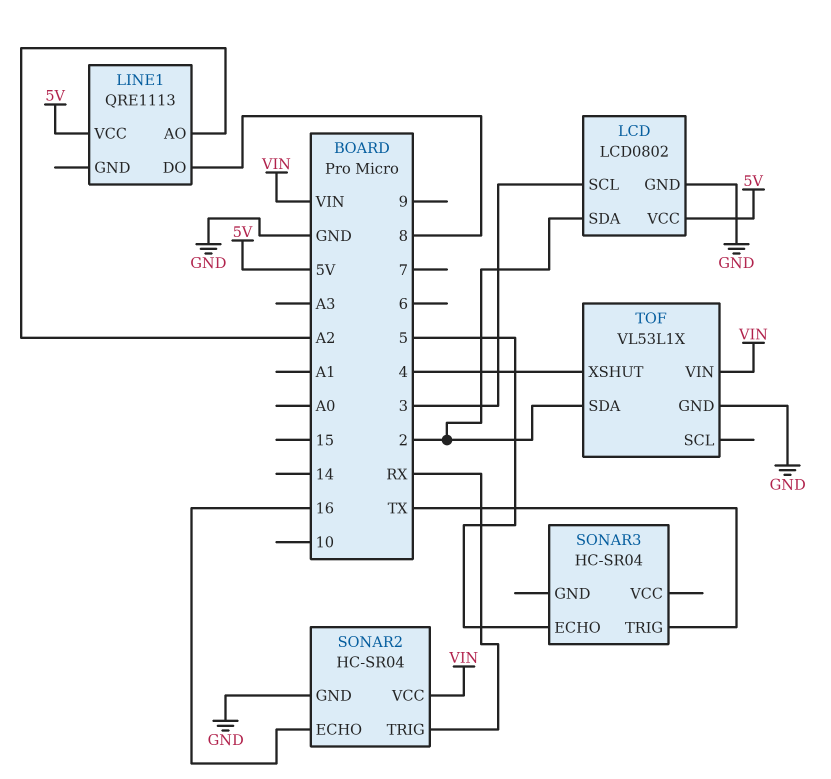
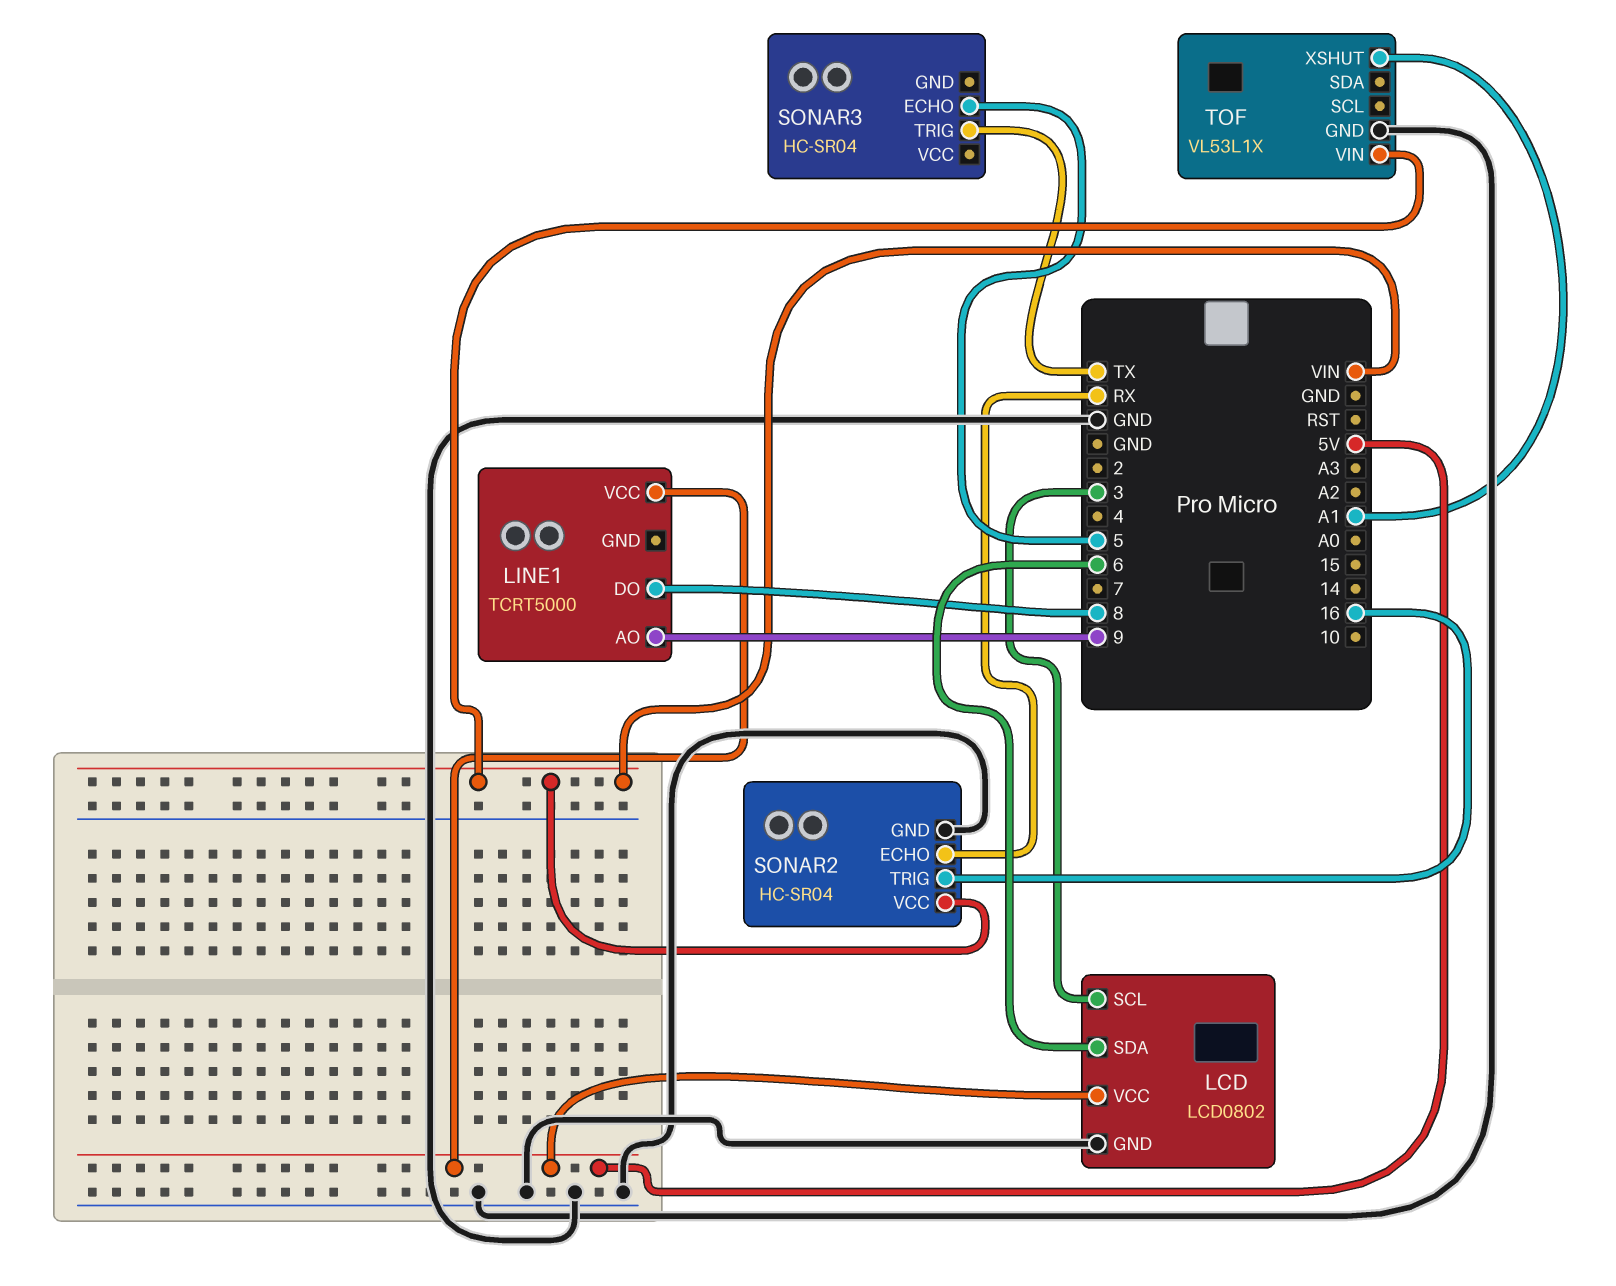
LCD pin SDA: 2 -> 6
LINE1: QRE1113 -> TCRT5000
LINE1 pin AO: A2 -> 9
SONAR2 pin ECHO: 16 -> RX
SONAR2 pin TRIG: RX -> 16
TOF pin SDA: 2 -> none
TOF pin XSHUT: 4 -> A1

